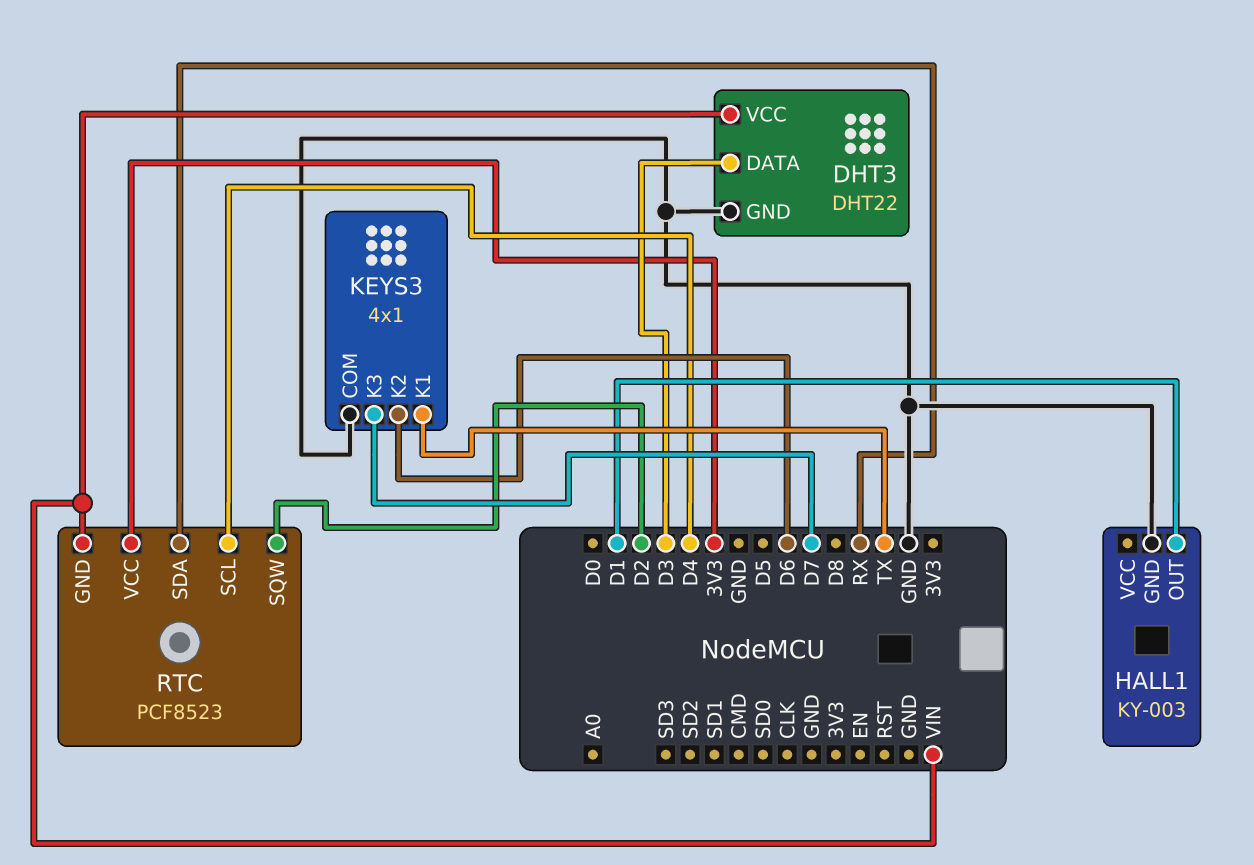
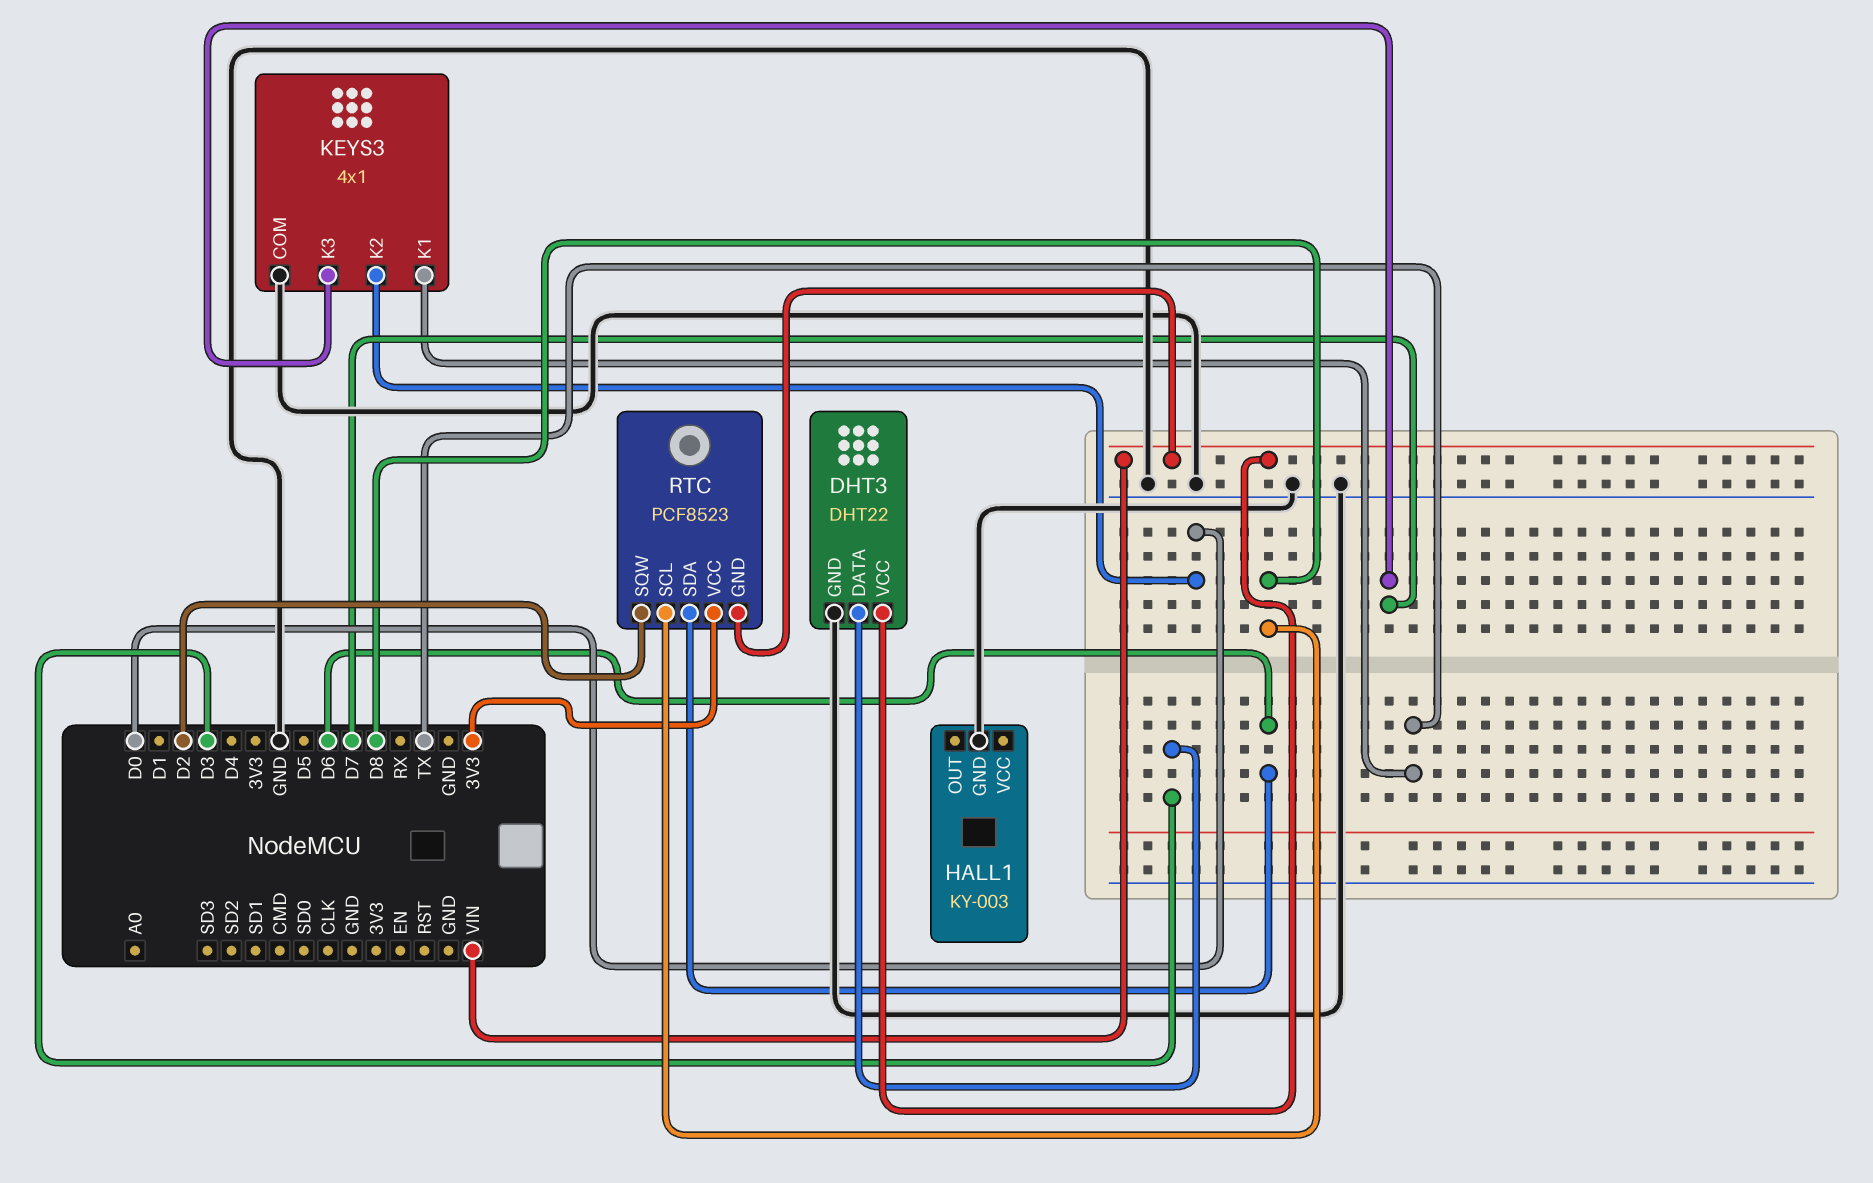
HALL1 pin OUT: D1 -> none
KEYS3 pin K2: D6 -> D0
RTC pin SCL: D4 -> D8
RTC pin SDA: RX -> D6

